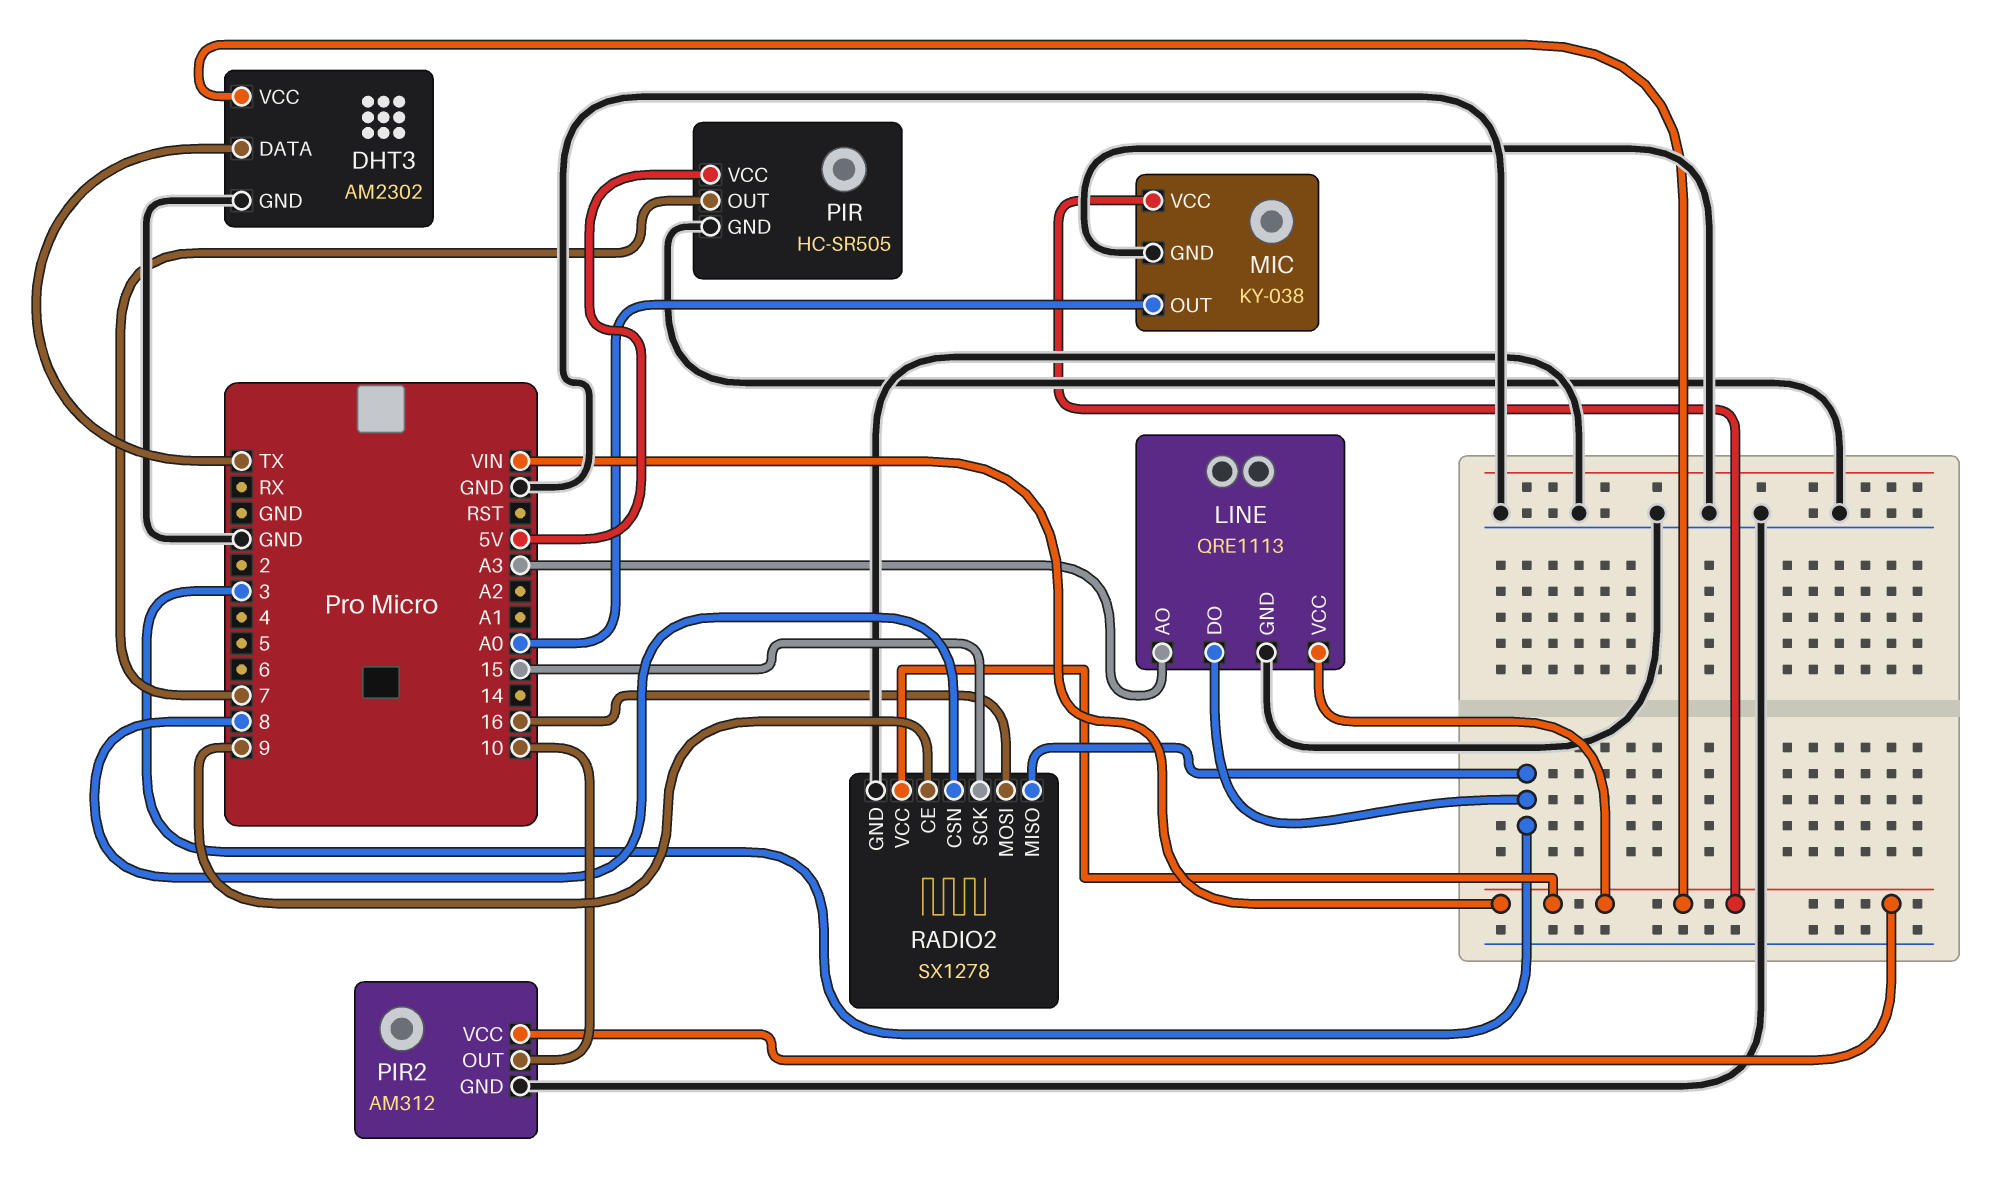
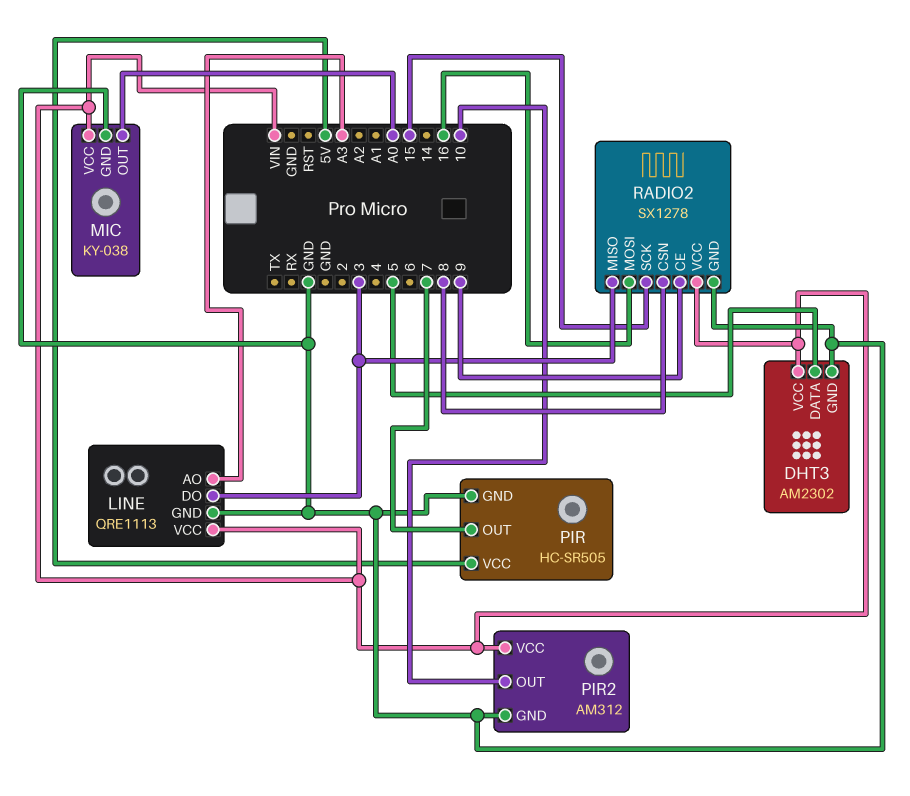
DHT3 pin DATA: TX -> 5

